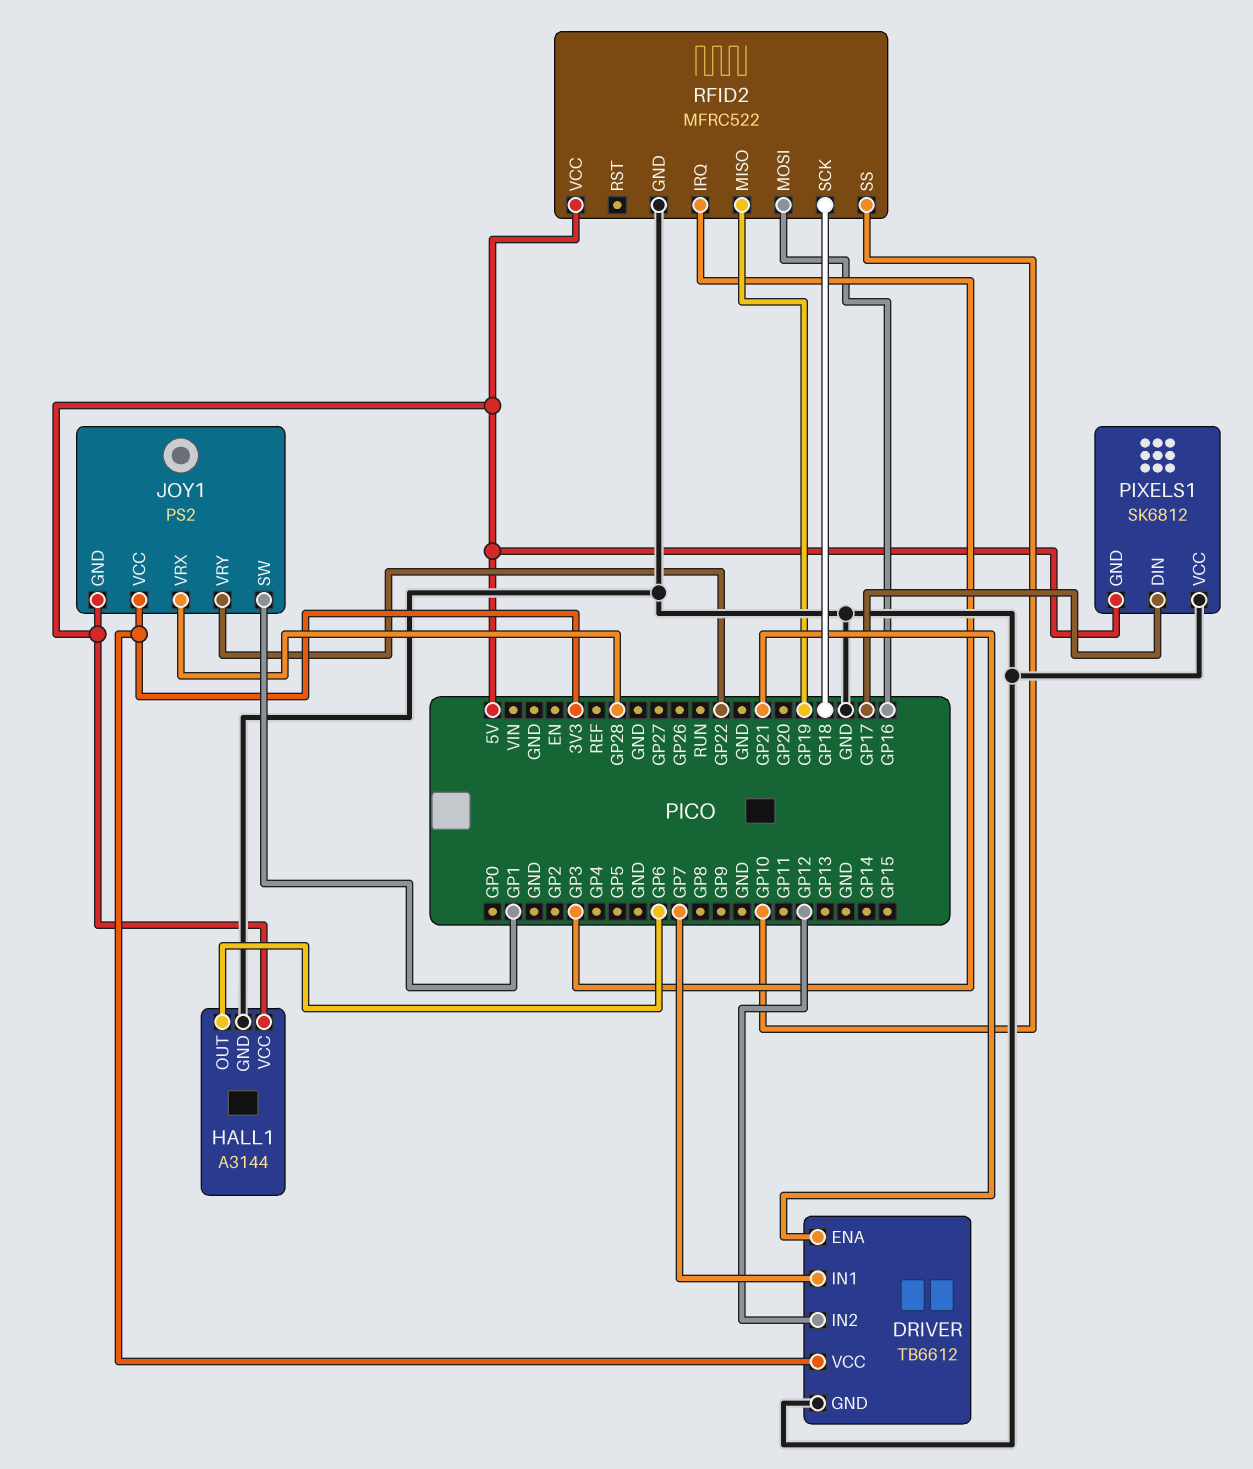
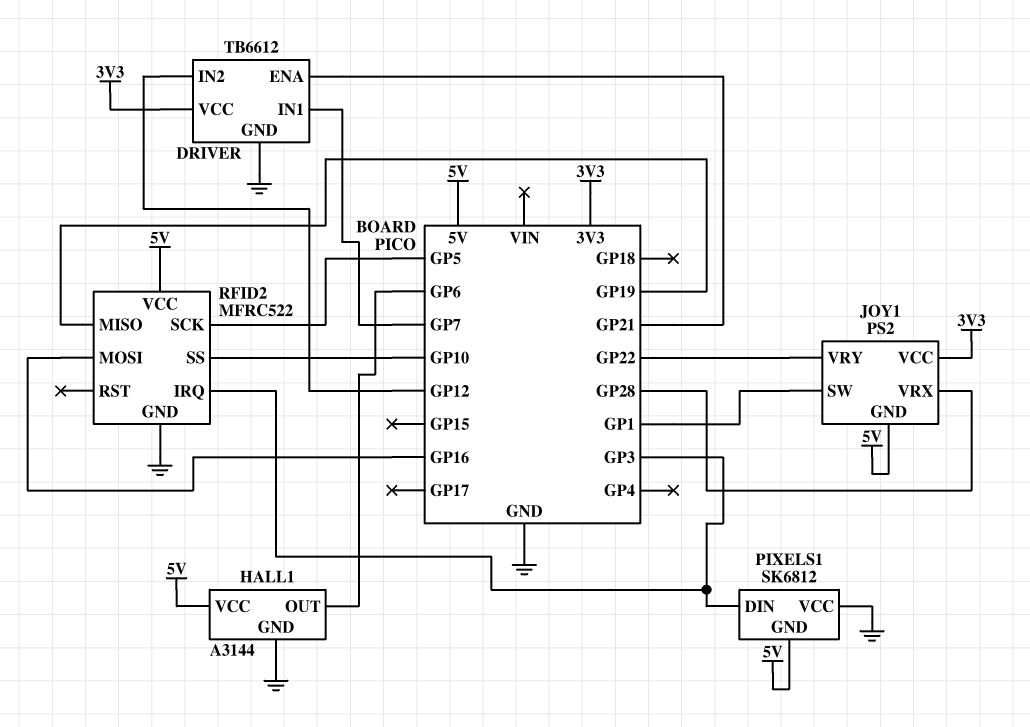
PIXELS1 pin DIN: GP17 -> GP3
RFID2 pin SCK: GP18 -> GP5

